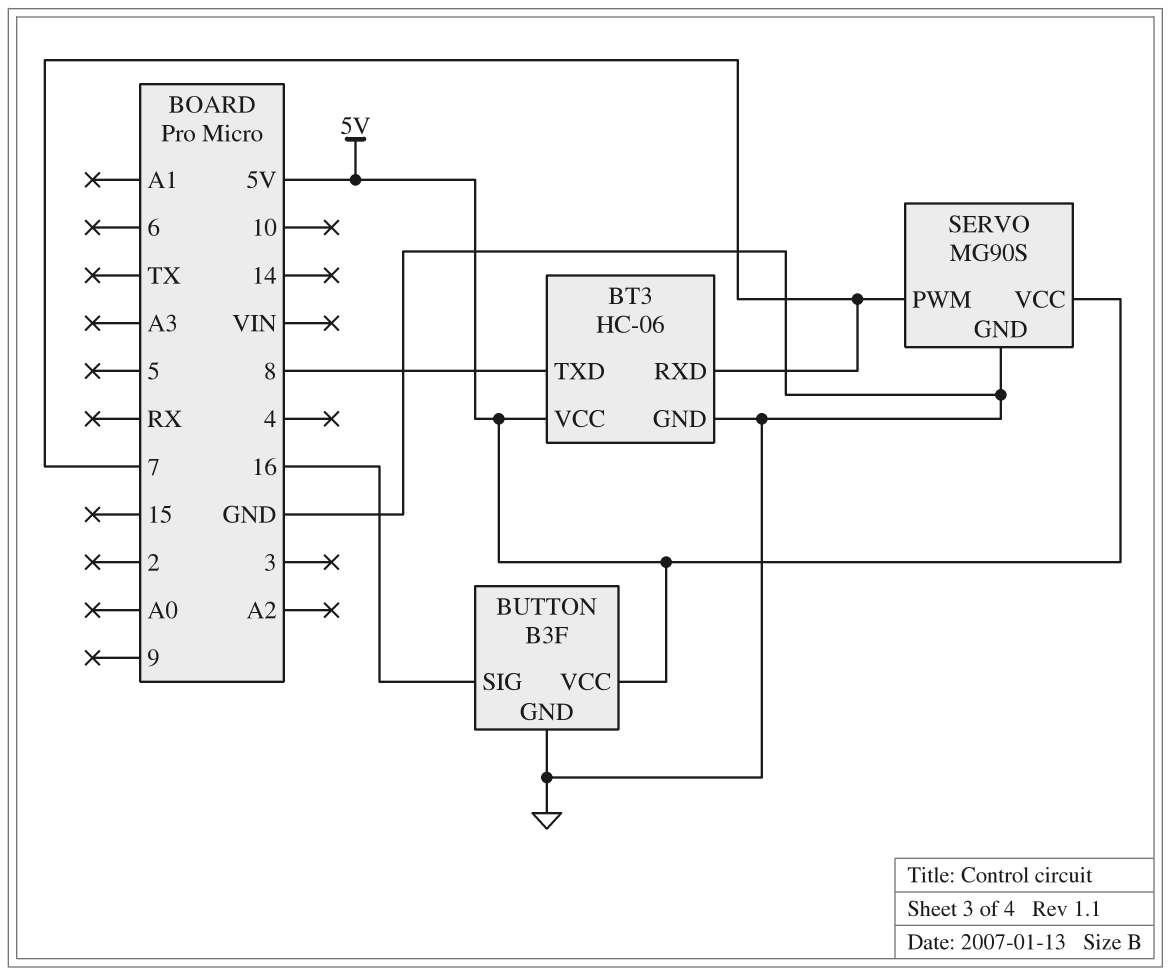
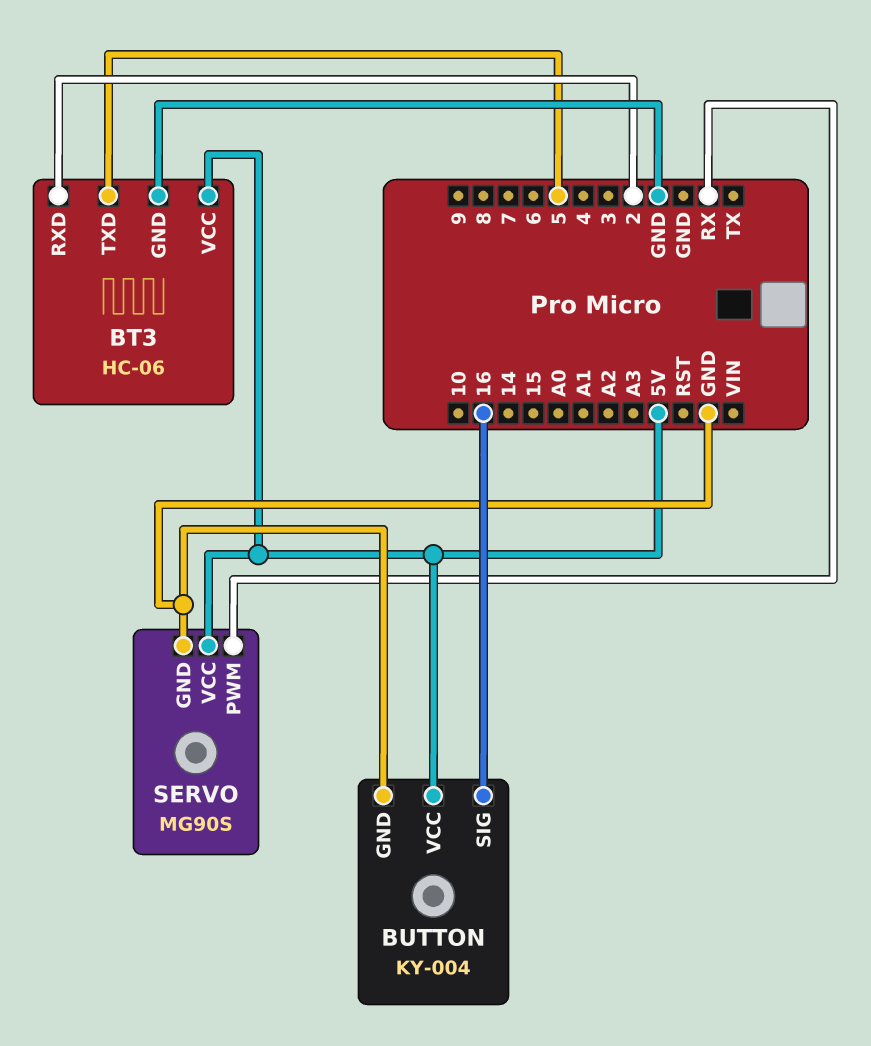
BT3 pin RXD: 7 -> 2
BT3 pin TXD: 8 -> 5
BUTTON: B3F -> KY-004
SERVO pin PWM: 7 -> RX

